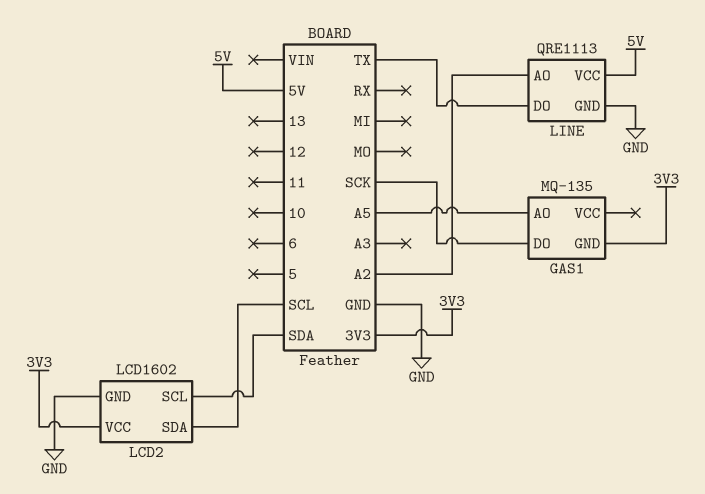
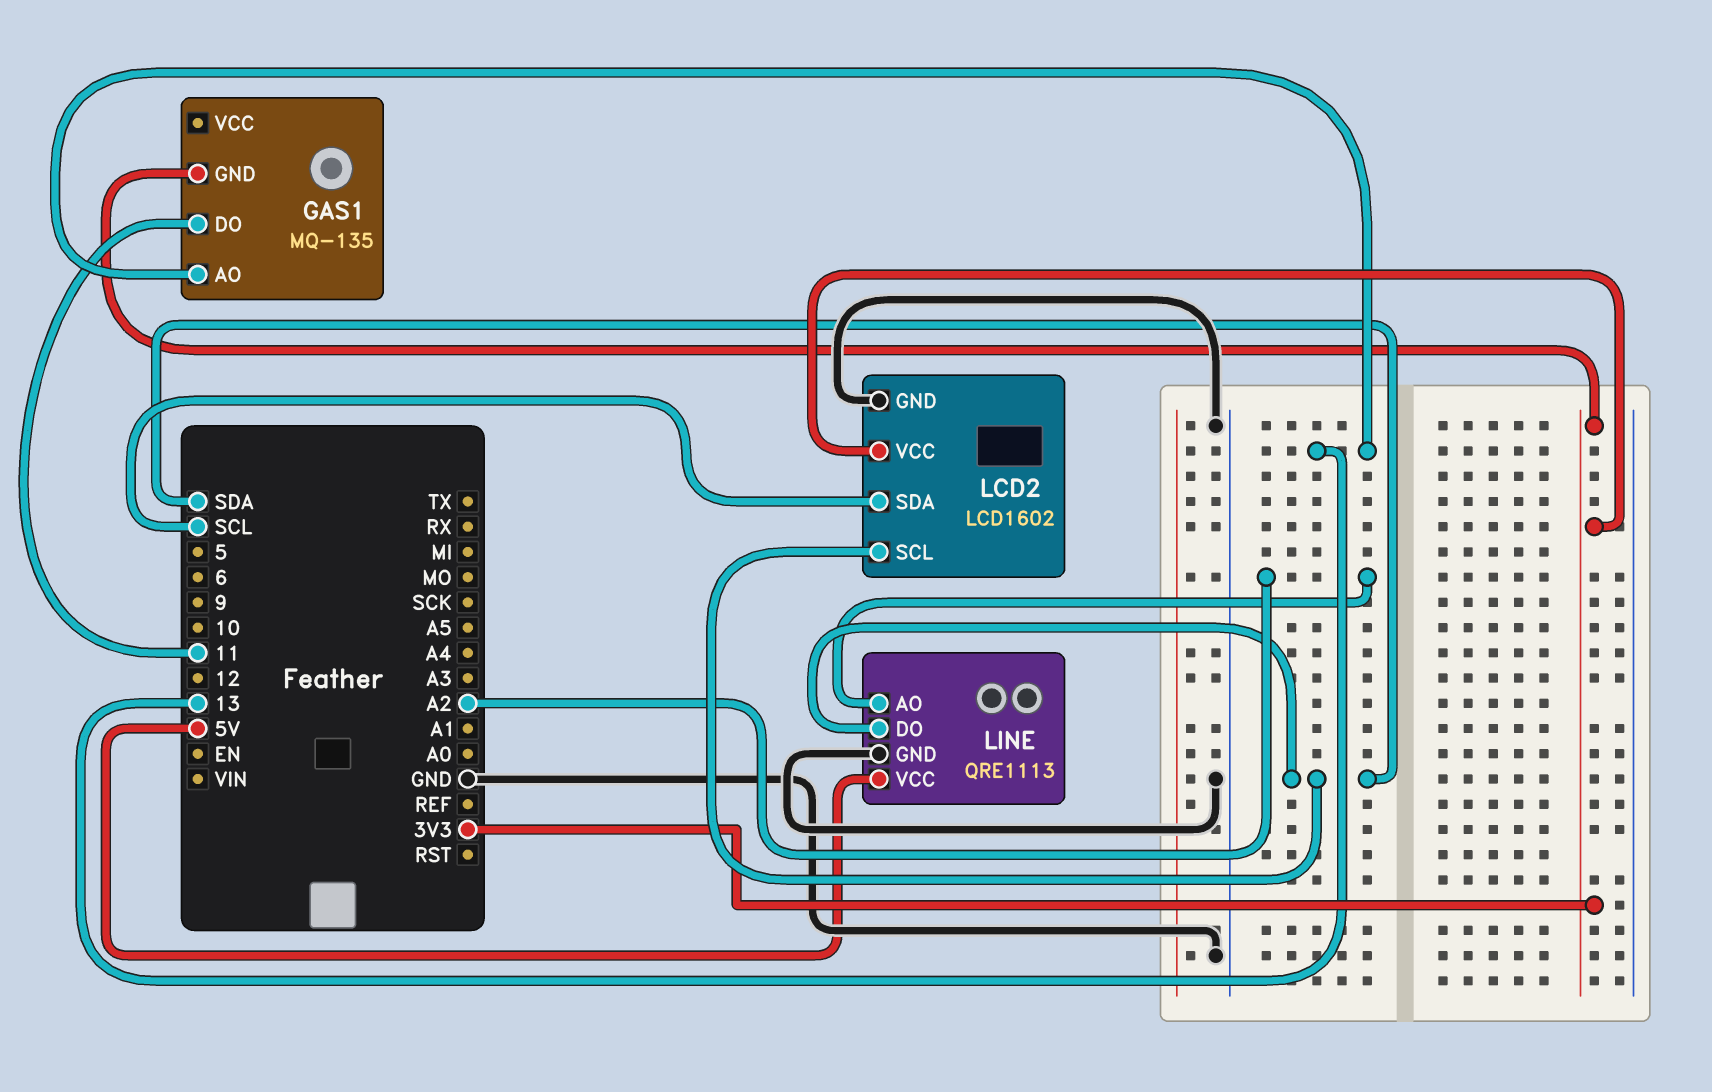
GAS1 pin AO: A5 -> 13
GAS1 pin DO: SCK -> 11
LINE pin DO: TX -> SDA

